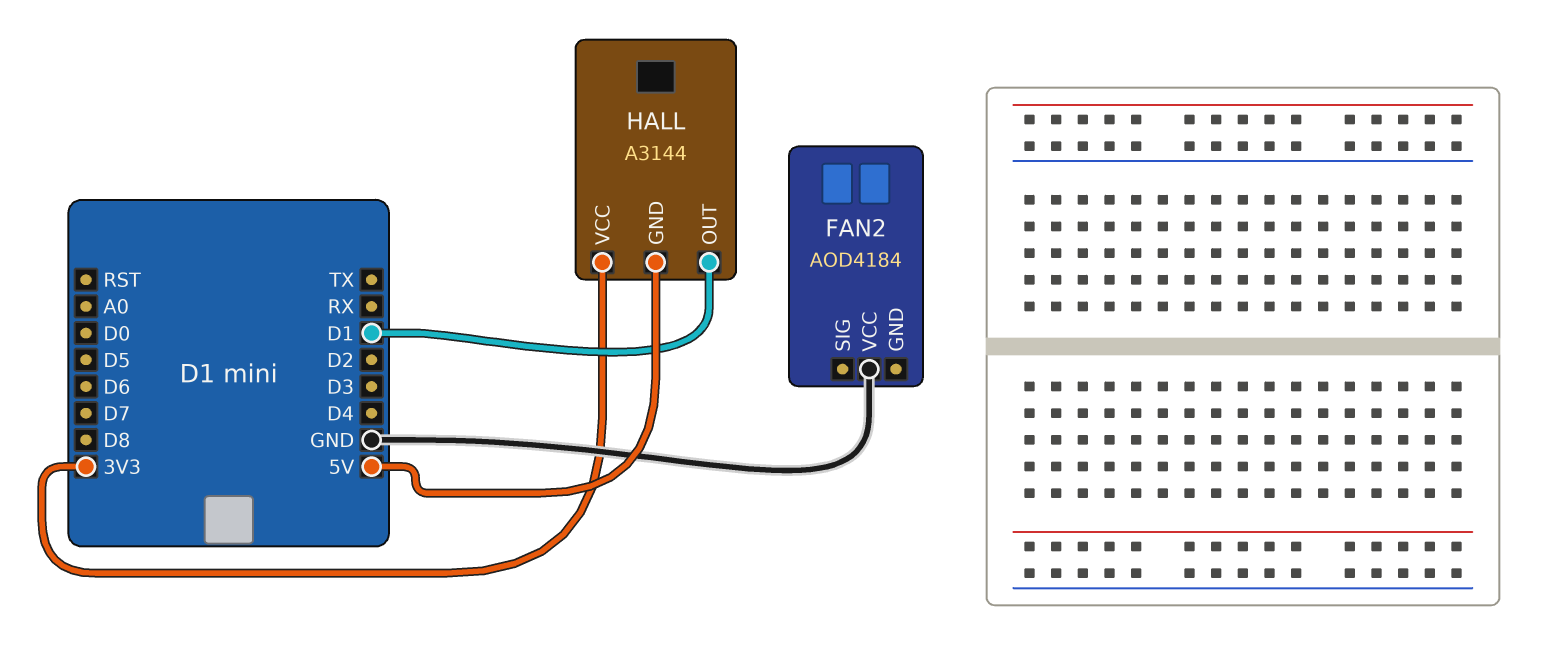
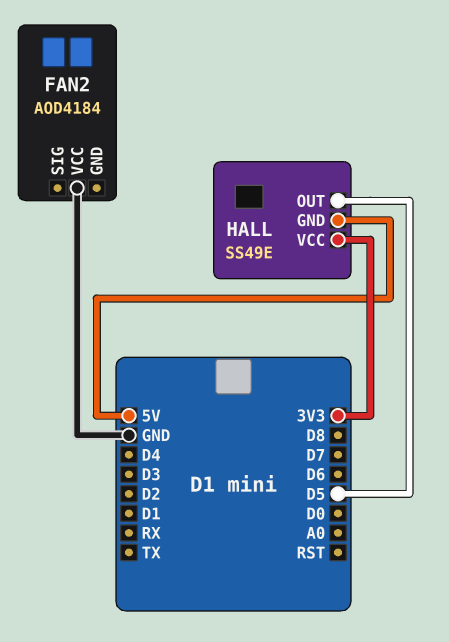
HALL: A3144 -> SS49E
HALL pin OUT: D1 -> D5

